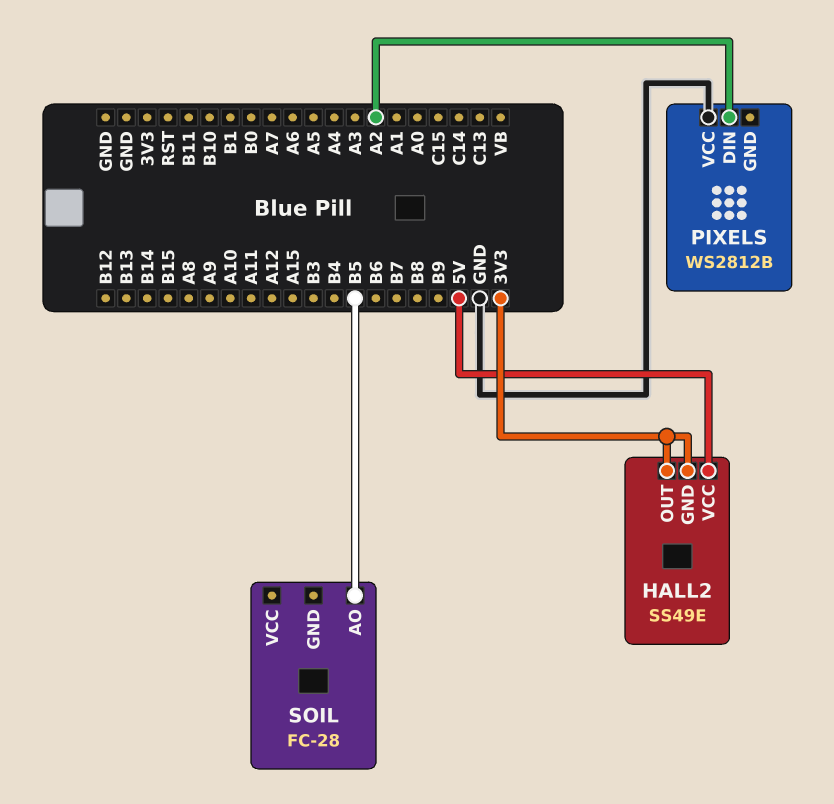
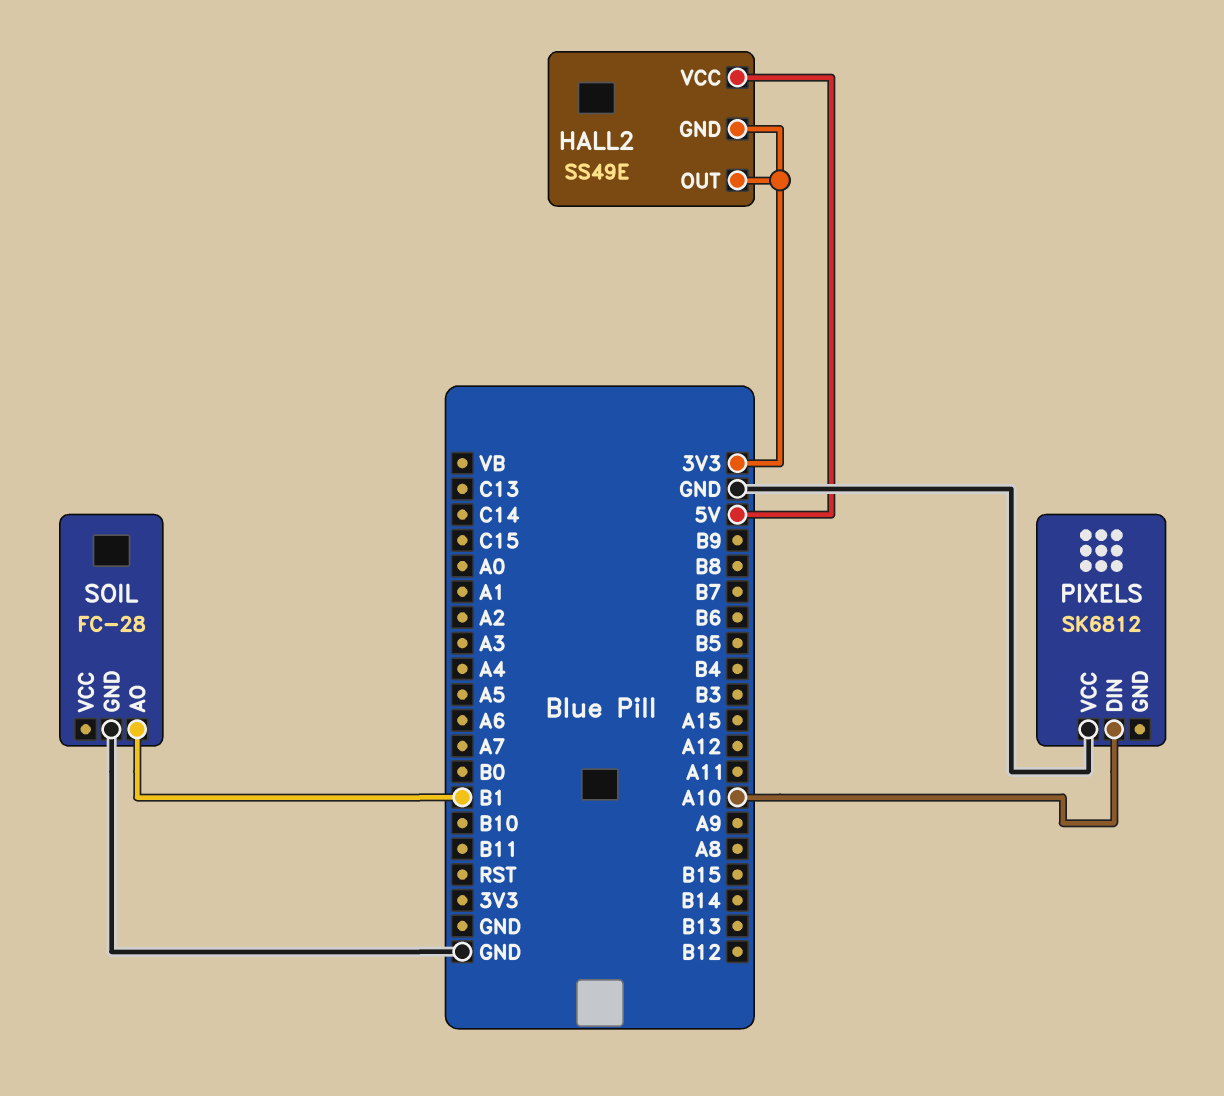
PIXELS: WS2812B -> SK6812
PIXELS pin DIN: A2 -> A10
SOIL pin AO: B5 -> B1
SOIL pin GND: none -> GND

